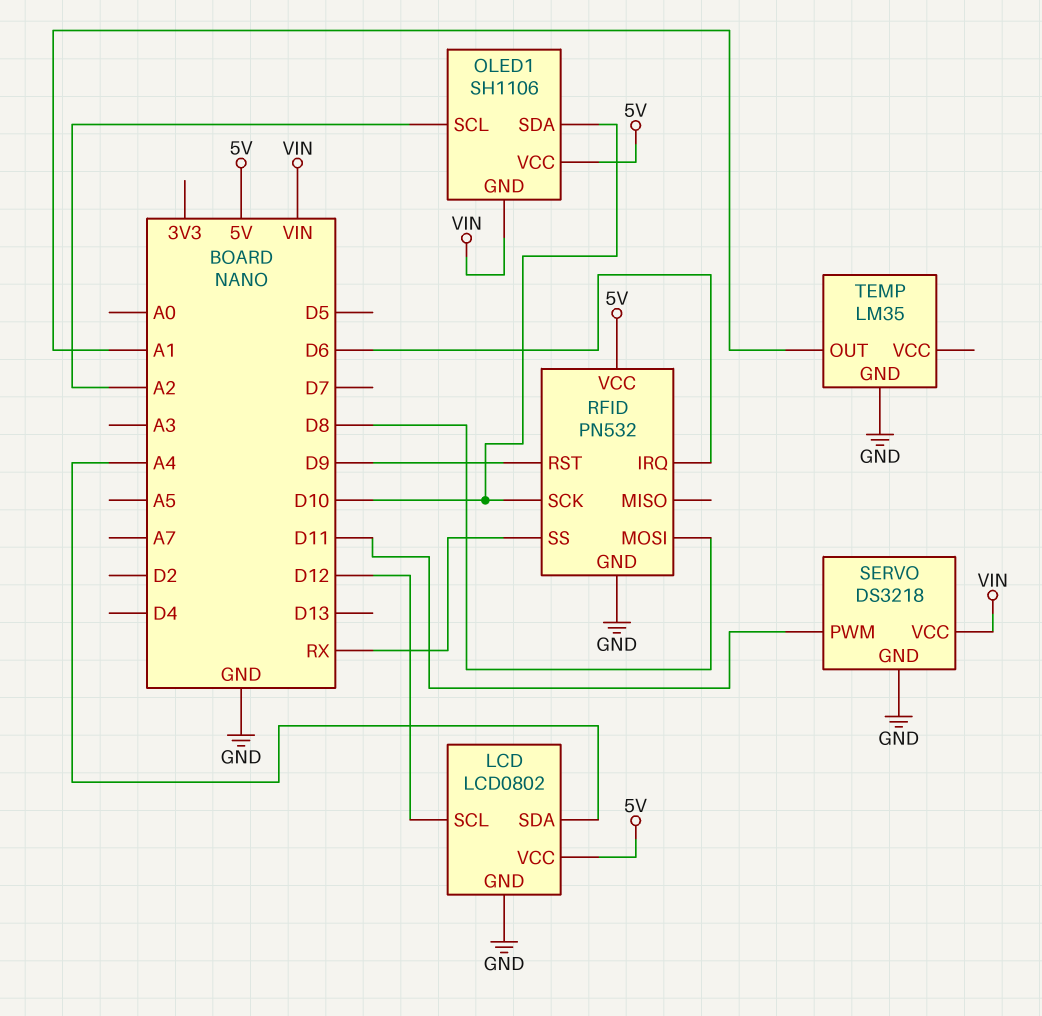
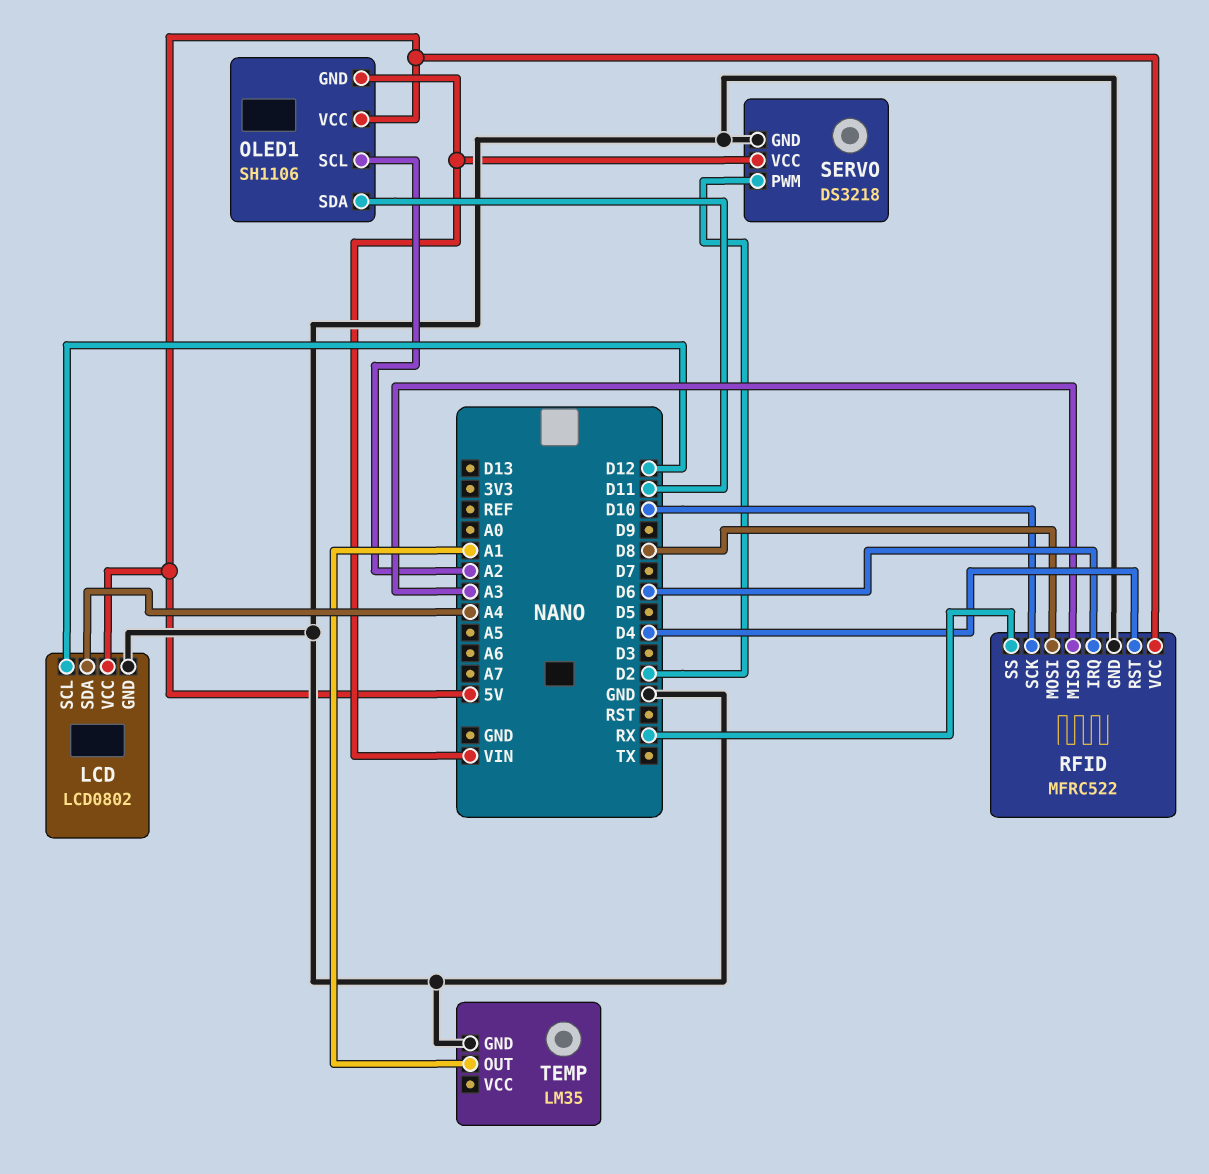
OLED1 pin SDA: D10 -> D11
RFID: PN532 -> MFRC522
RFID pin MISO: none -> A3
RFID pin RST: D9 -> D4
SERVO pin PWM: D11 -> D2

